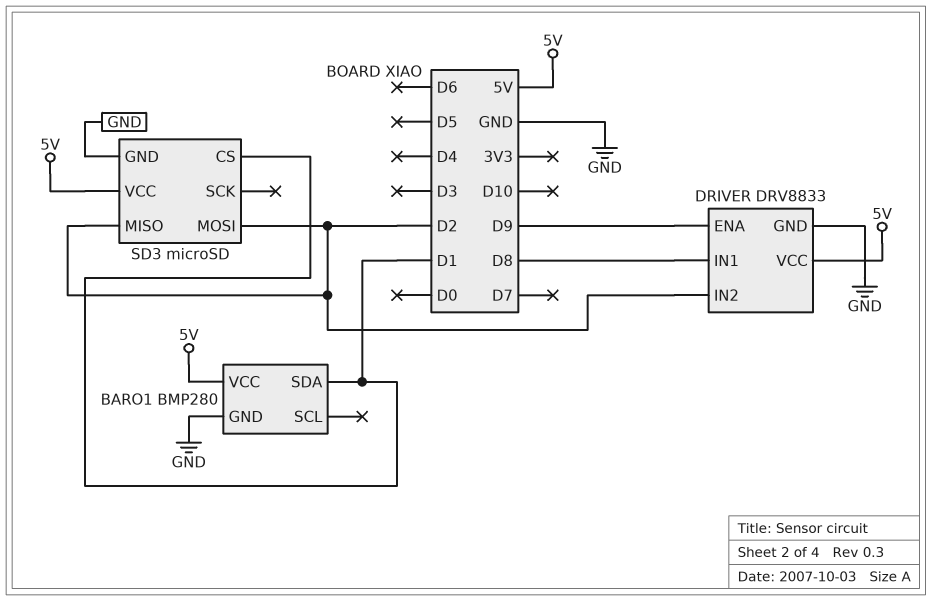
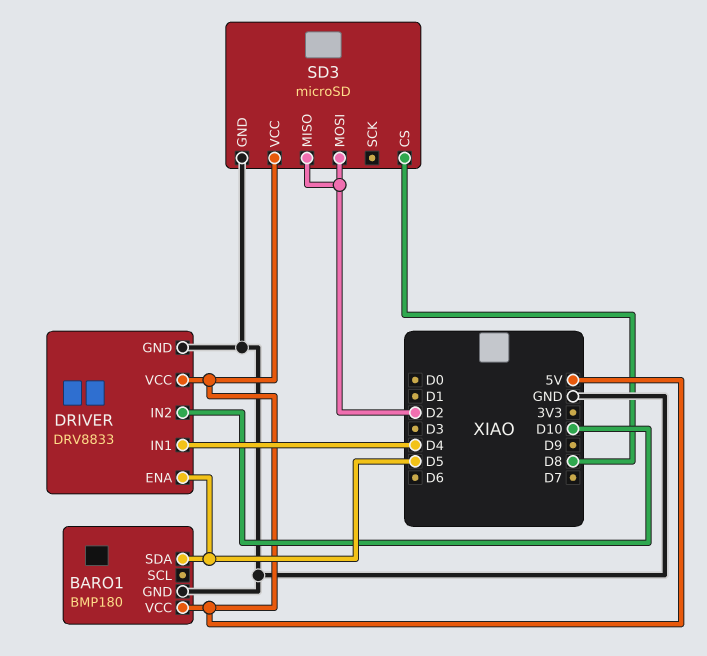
BARO1: BMP280 -> BMP180
BARO1 pin SDA: D1 -> D5
DRIVER pin ENA: D9 -> D5
DRIVER pin IN1: D8 -> D4
DRIVER pin IN2: D2 -> D10
SD3 pin CS: D1 -> D8

